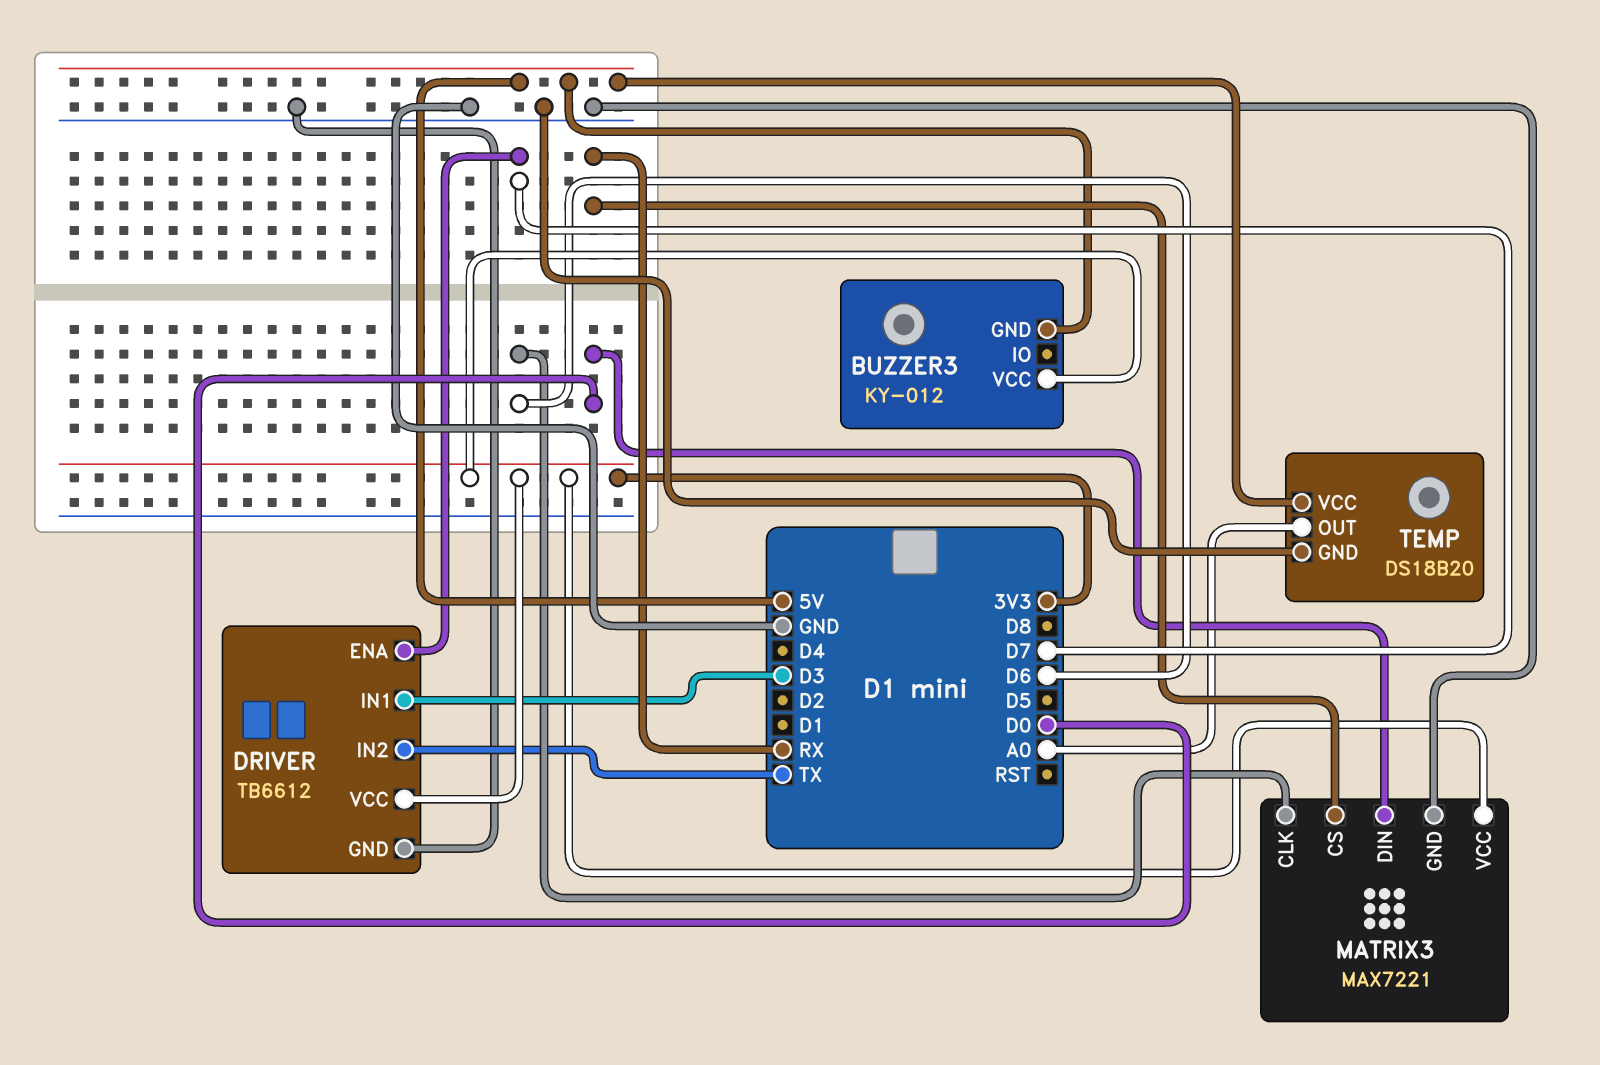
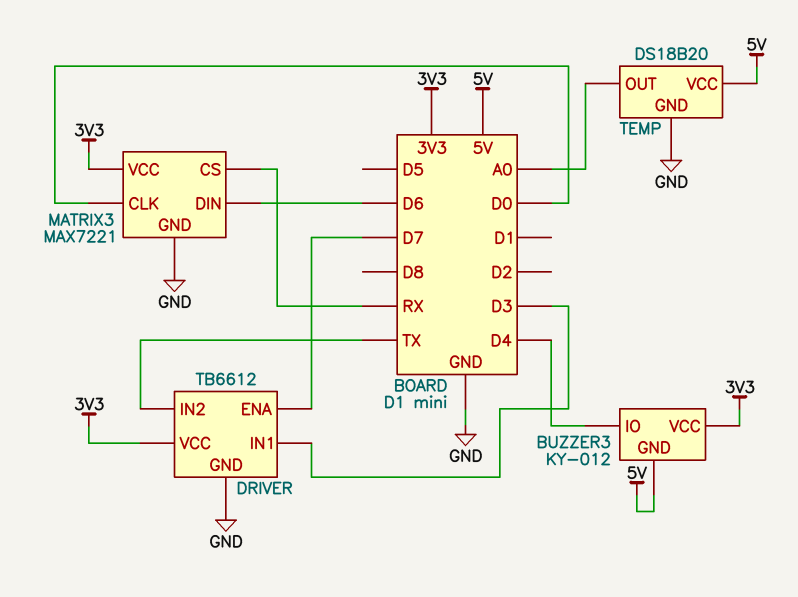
BUZZER3 pin IO: none -> D4
MATRIX3 pin CLK: D6 -> D0
MATRIX3 pin DIN: D0 -> D6

